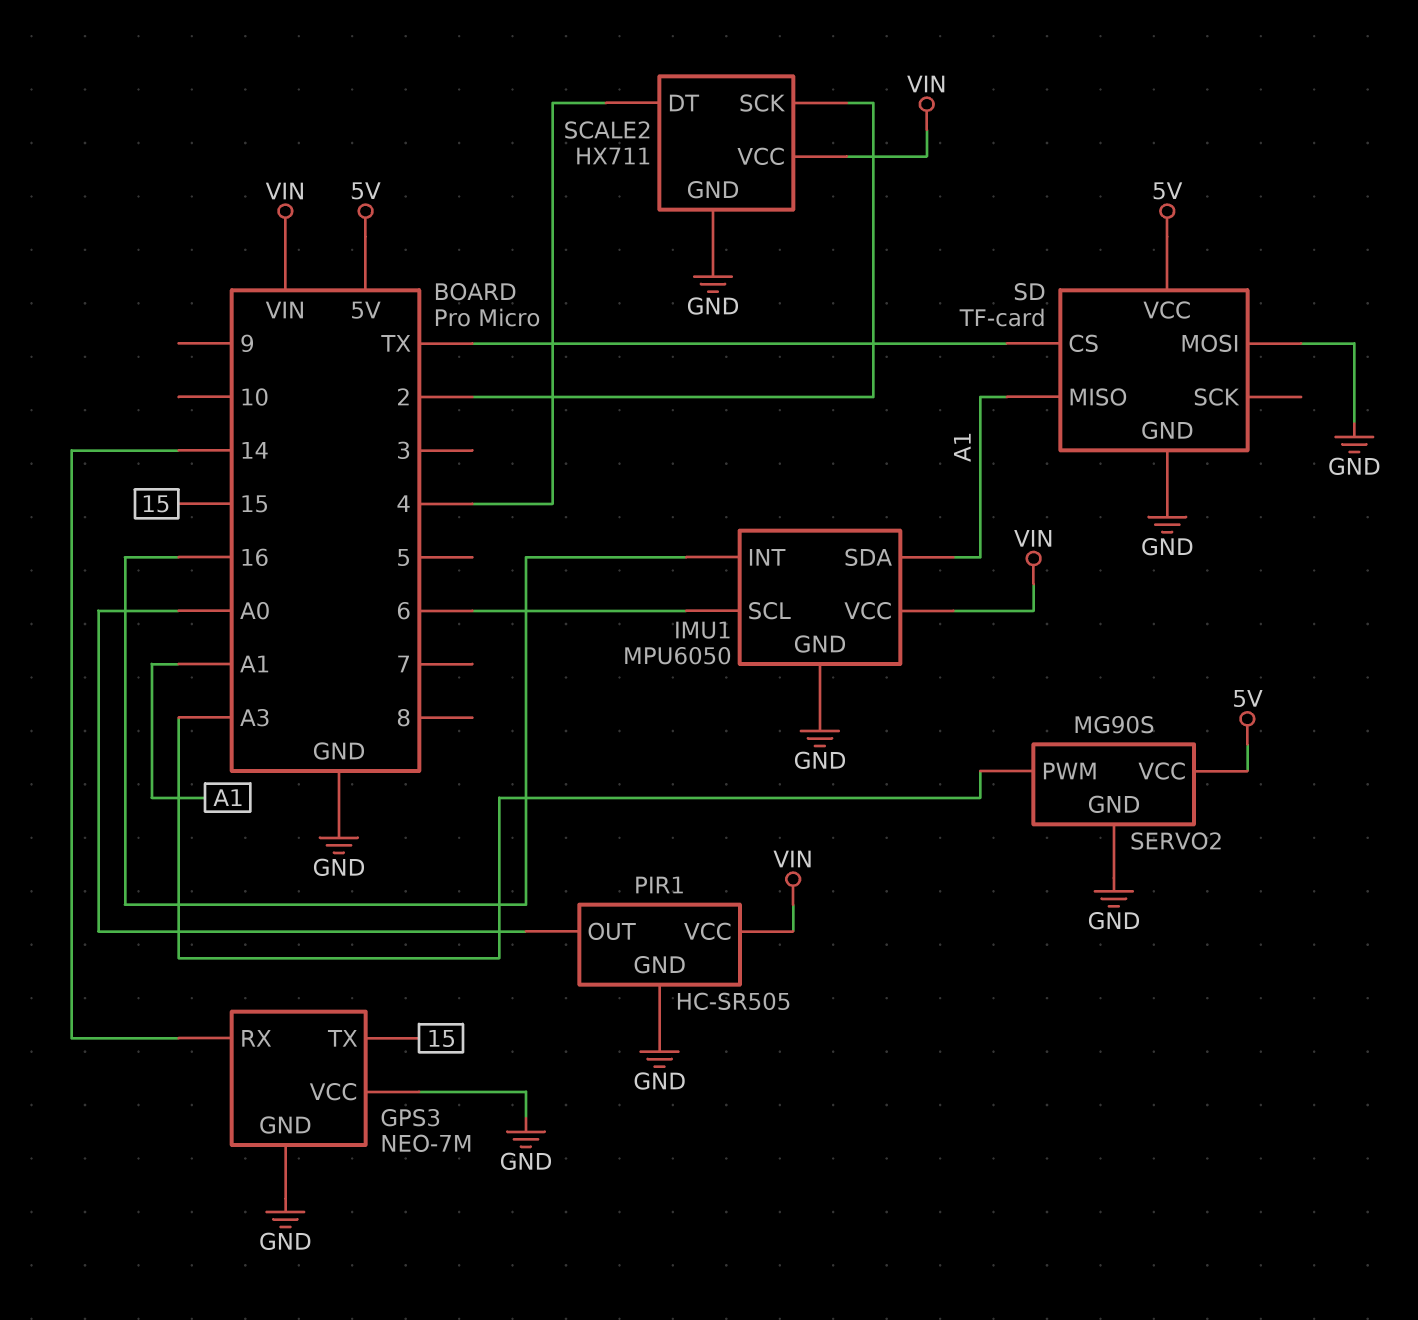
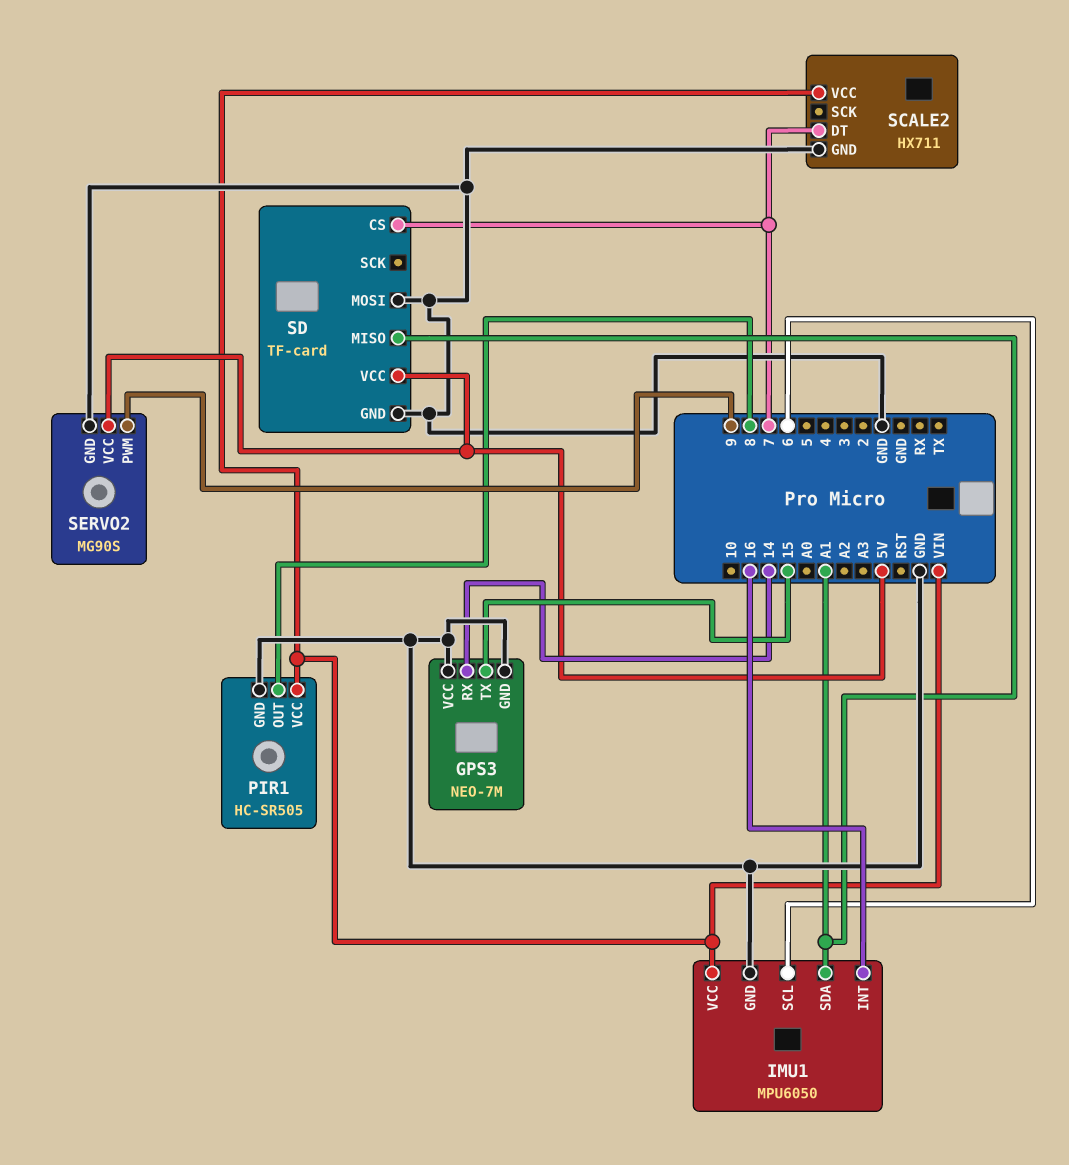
PIR1 pin OUT: A0 -> 8
SCALE2 pin DT: 4 -> 7
SCALE2 pin SCK: 2 -> none
SD pin CS: TX -> 7
SERVO2 pin PWM: A3 -> 9

